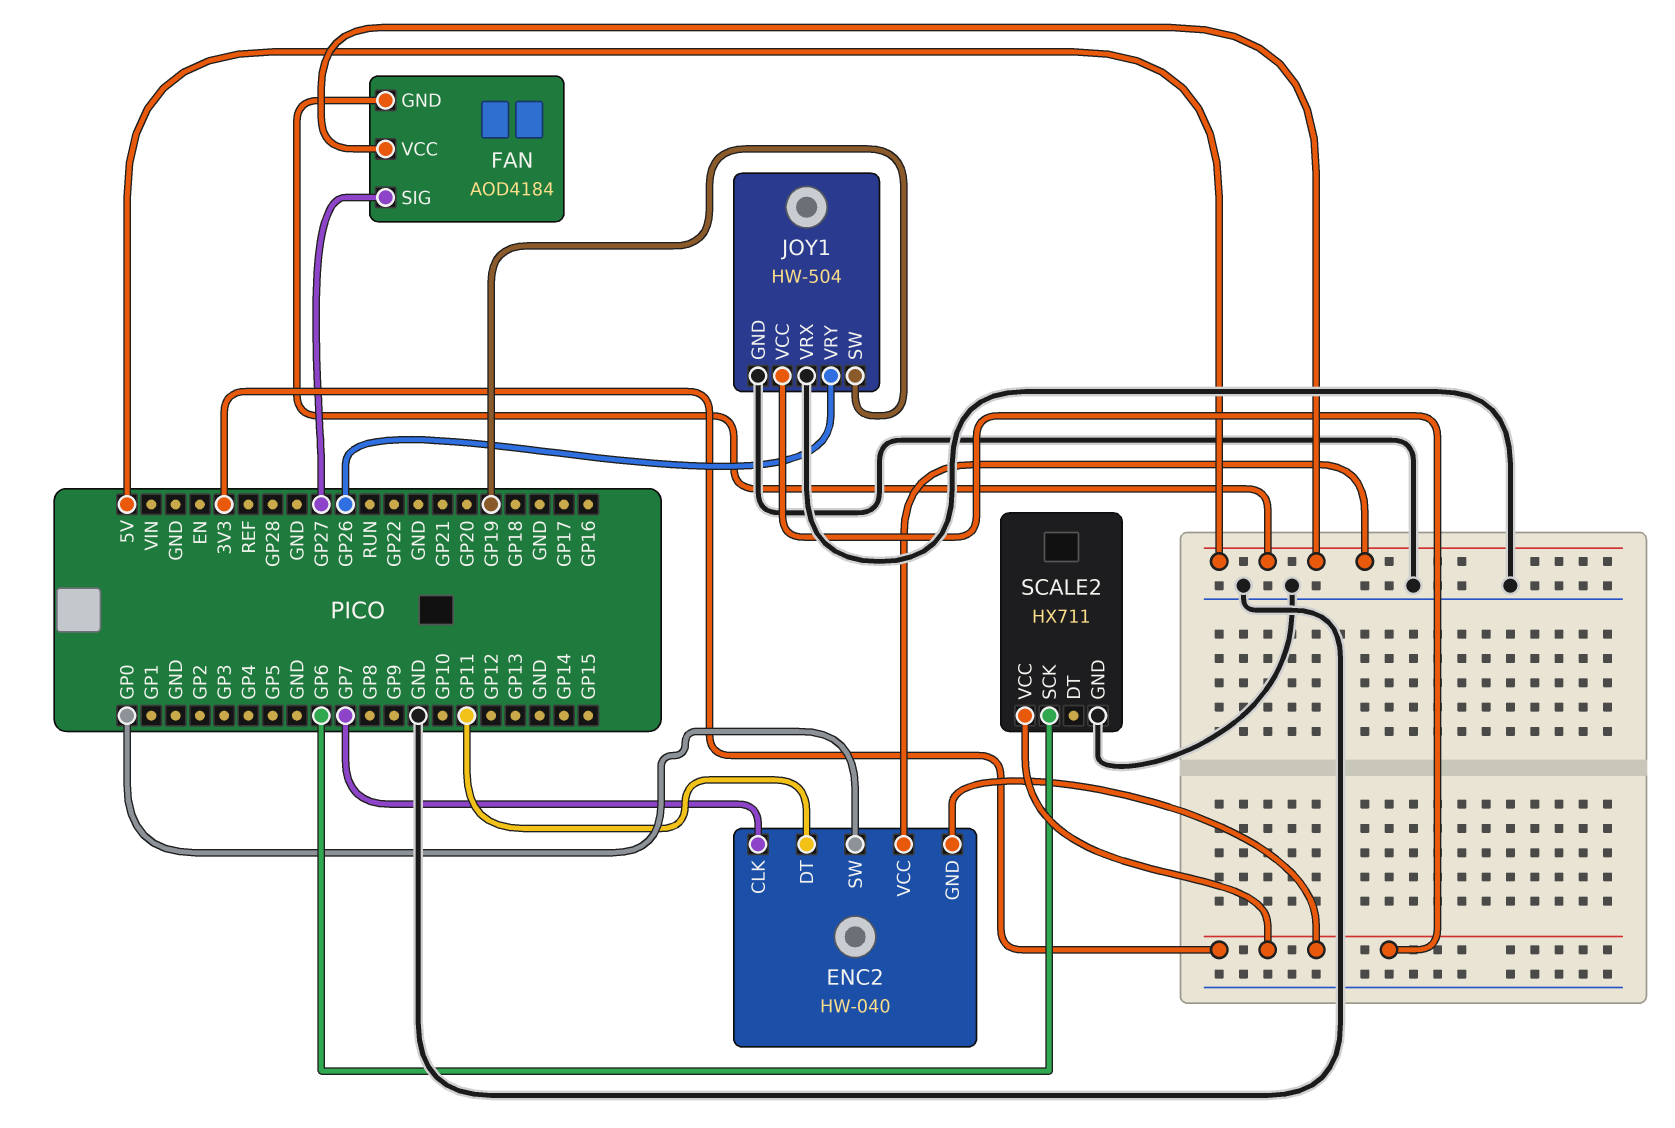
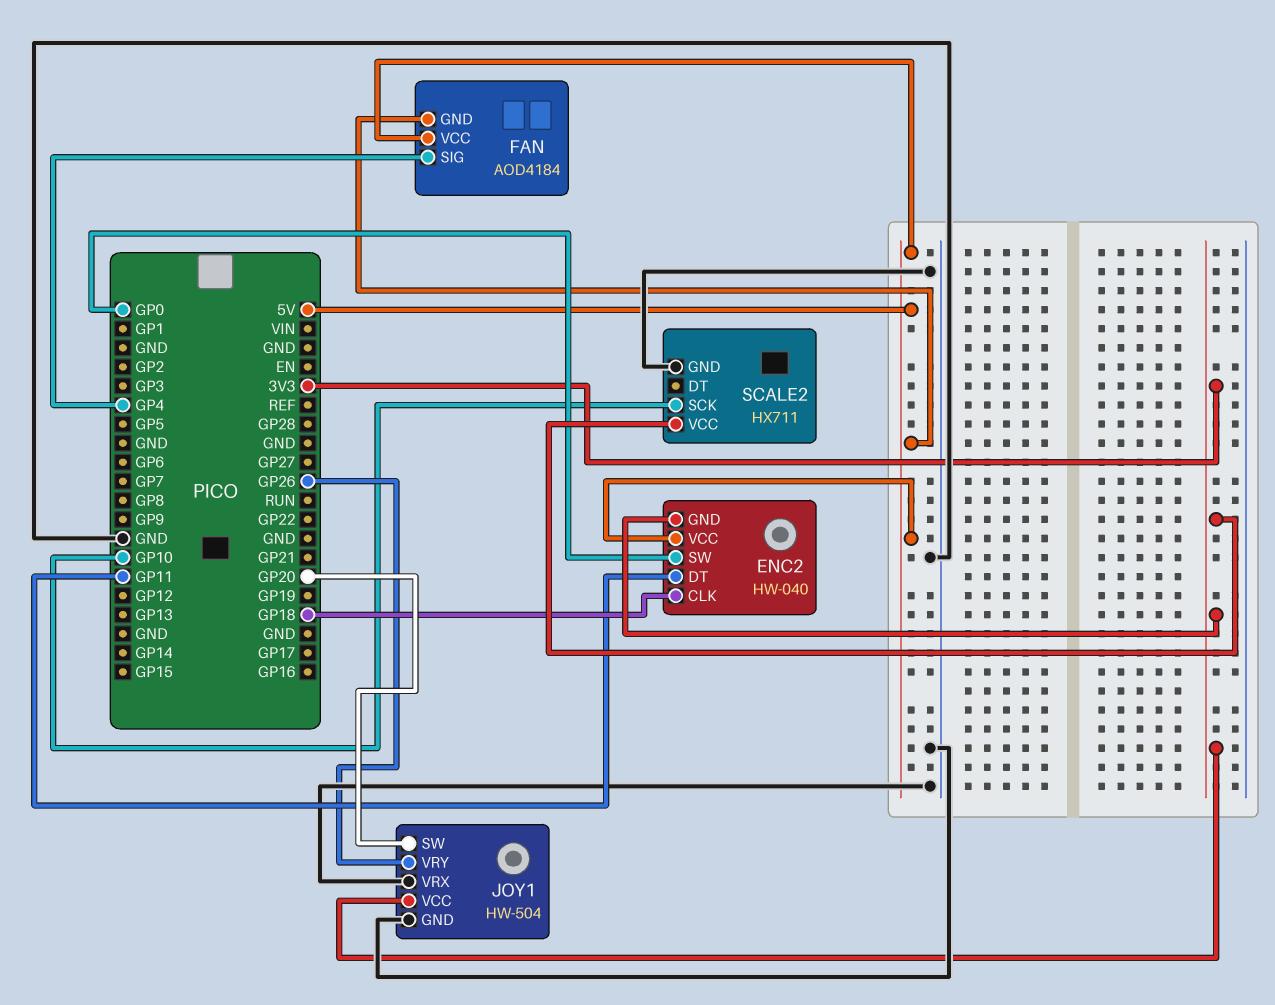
ENC2 pin CLK: GP7 -> GP18
FAN pin SIG: GP27 -> GP4
JOY1 pin SW: GP19 -> GP20
SCALE2 pin SCK: GP6 -> GP10

